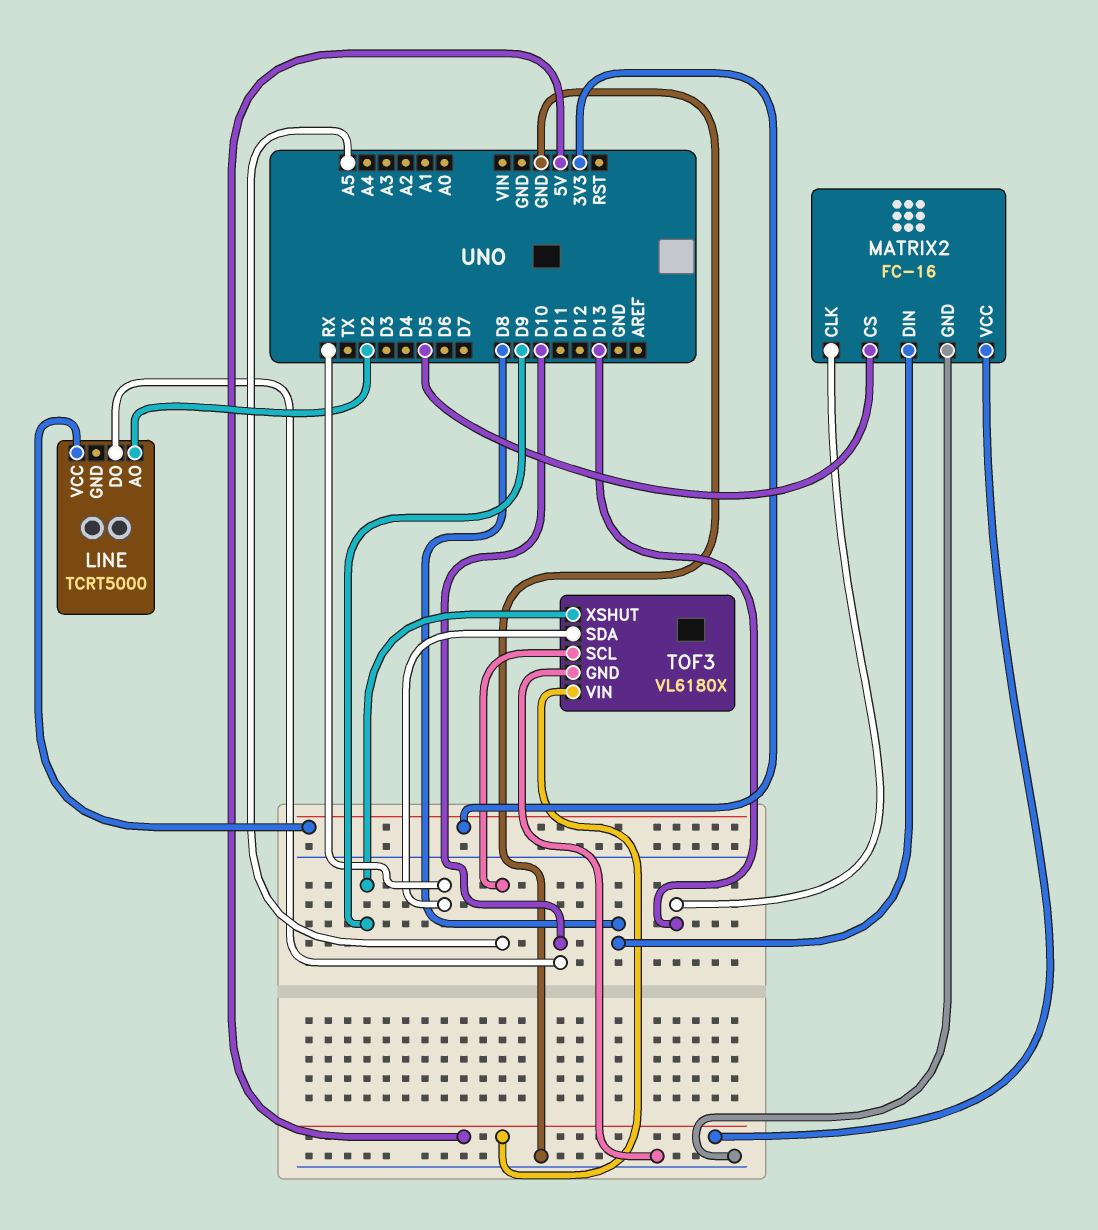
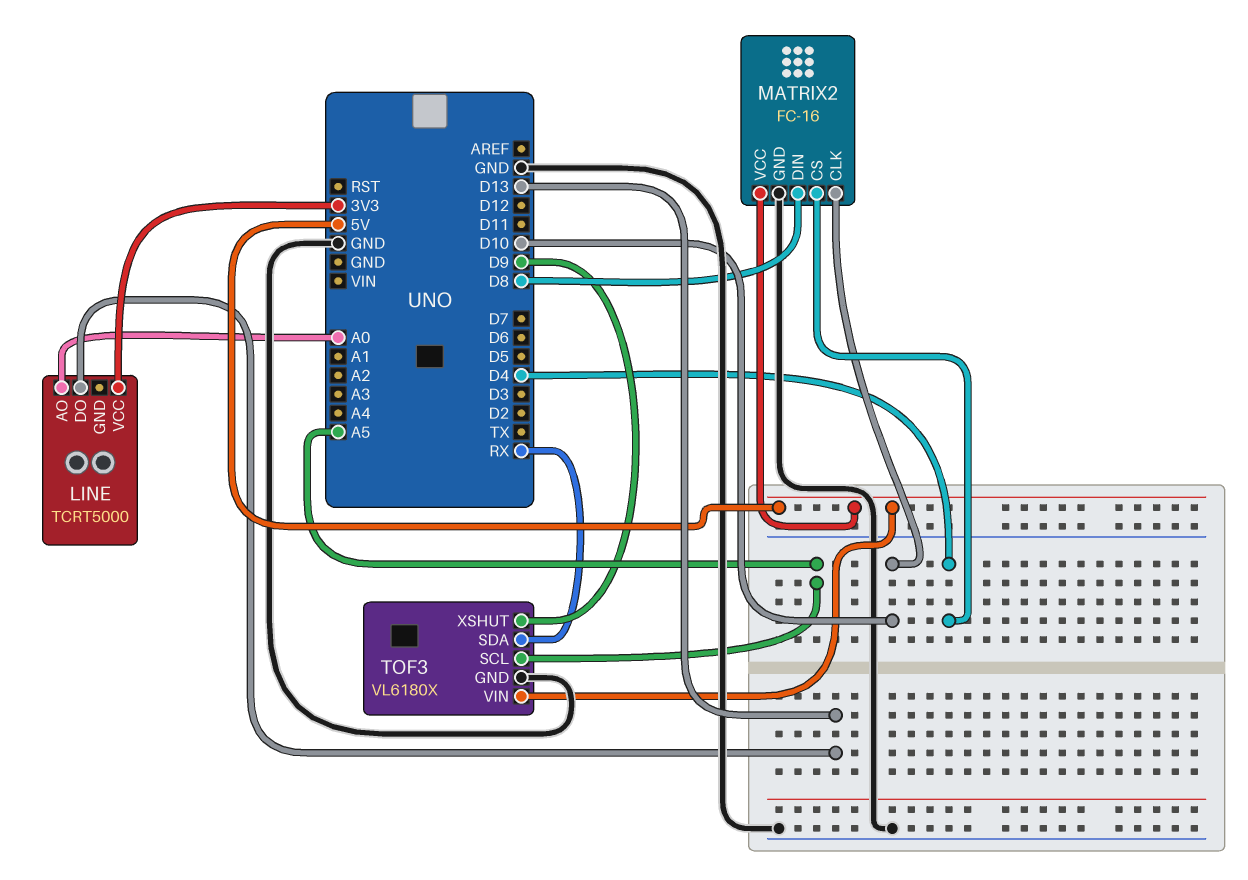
LINE pin AO: D2 -> A0
LINE pin DO: D10 -> D13
MATRIX2 pin CLK: D13 -> D10
MATRIX2 pin CS: D5 -> D4

